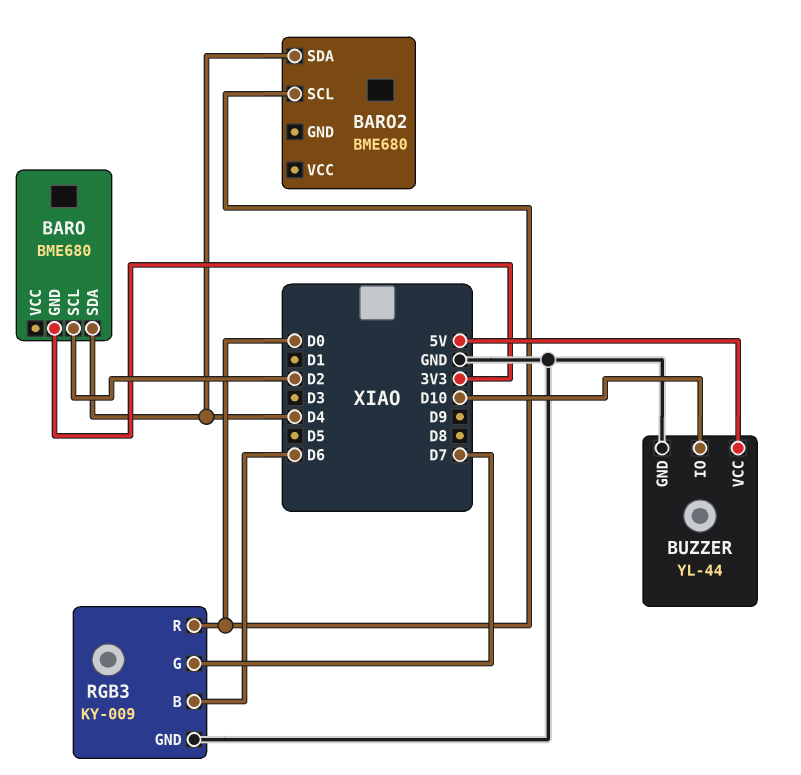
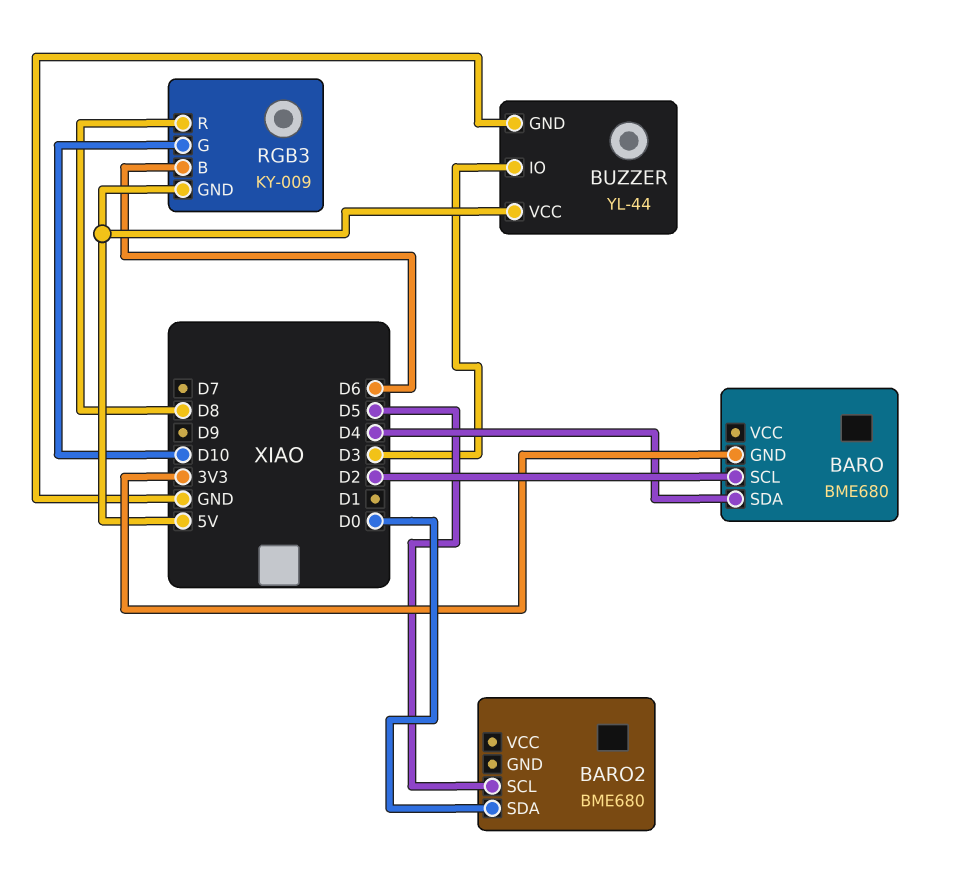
BARO2 pin SCL: D0 -> D5
BARO2 pin SDA: D4 -> D0
BUZZER pin IO: D10 -> D3
RGB3 pin G: D7 -> D10
RGB3 pin GND: GND -> 5V
RGB3 pin R: D0 -> D8

